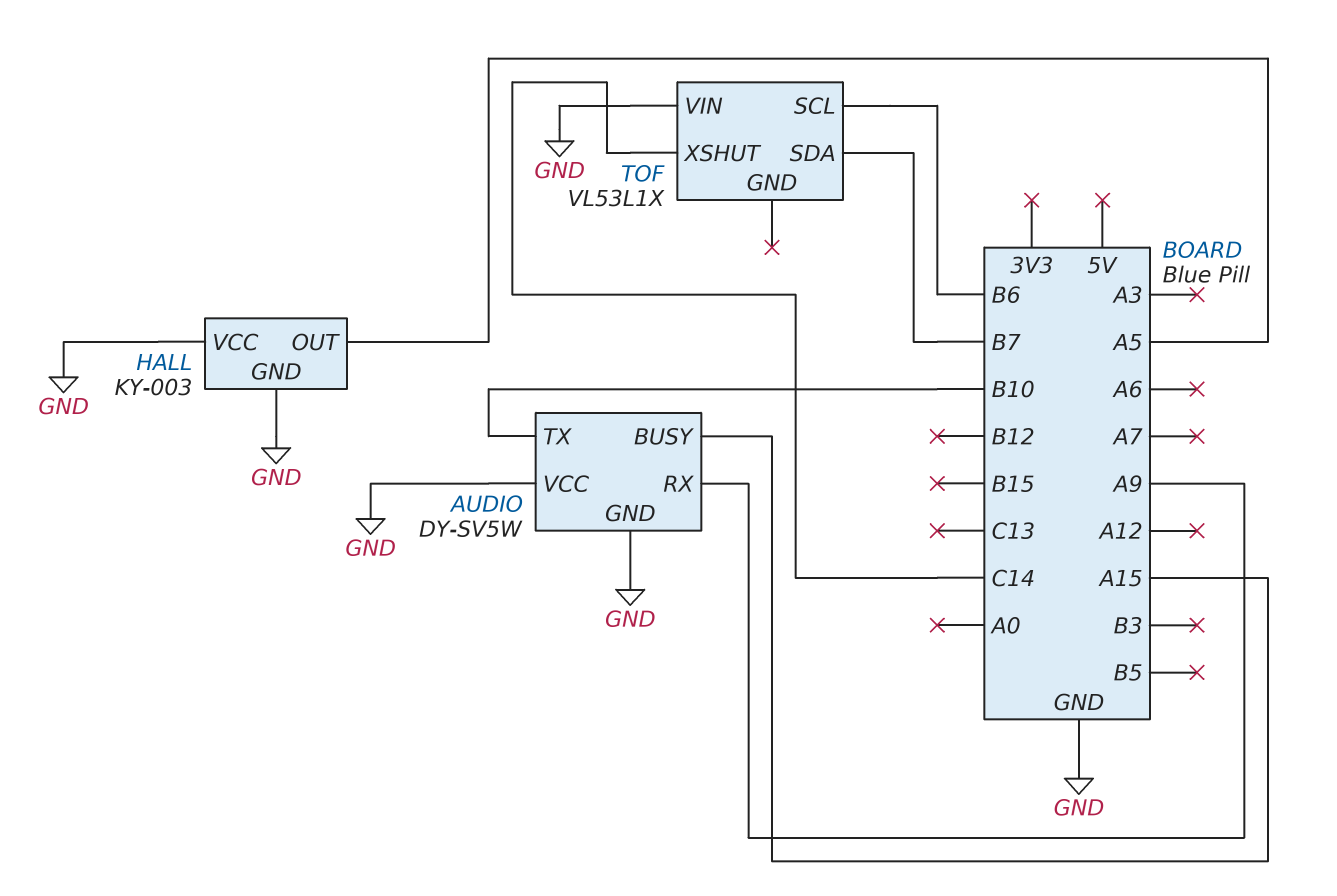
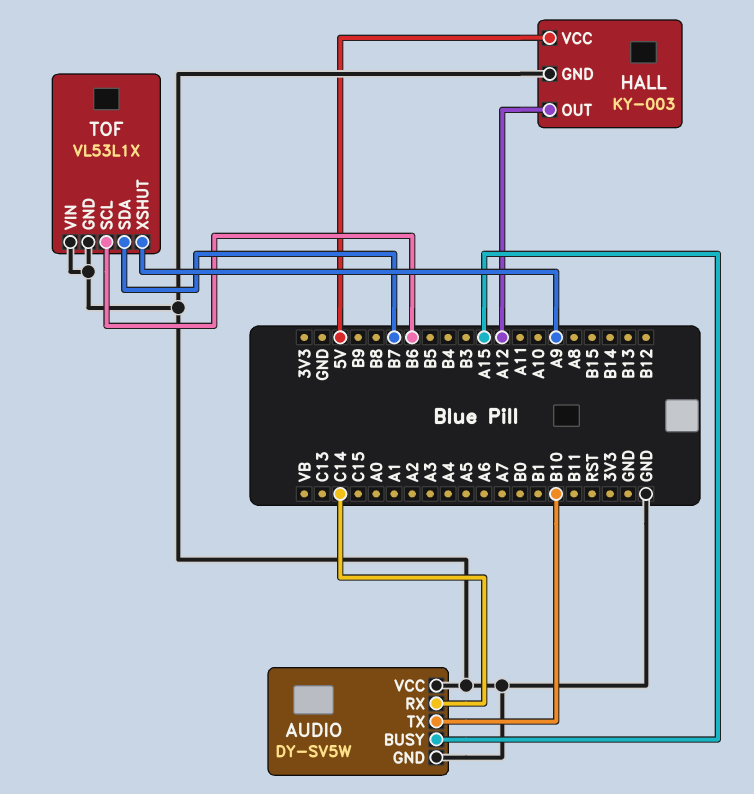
AUDIO pin RX: A9 -> C14
HALL pin OUT: A5 -> A12
HALL pin VCC: GND -> 5V
TOF pin GND: none -> GND
TOF pin XSHUT: C14 -> A9

